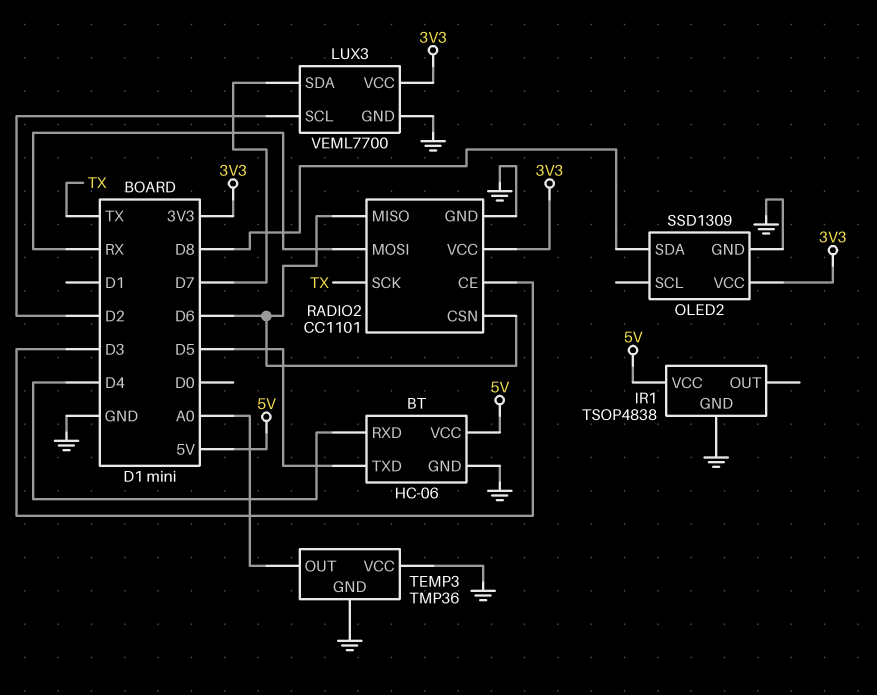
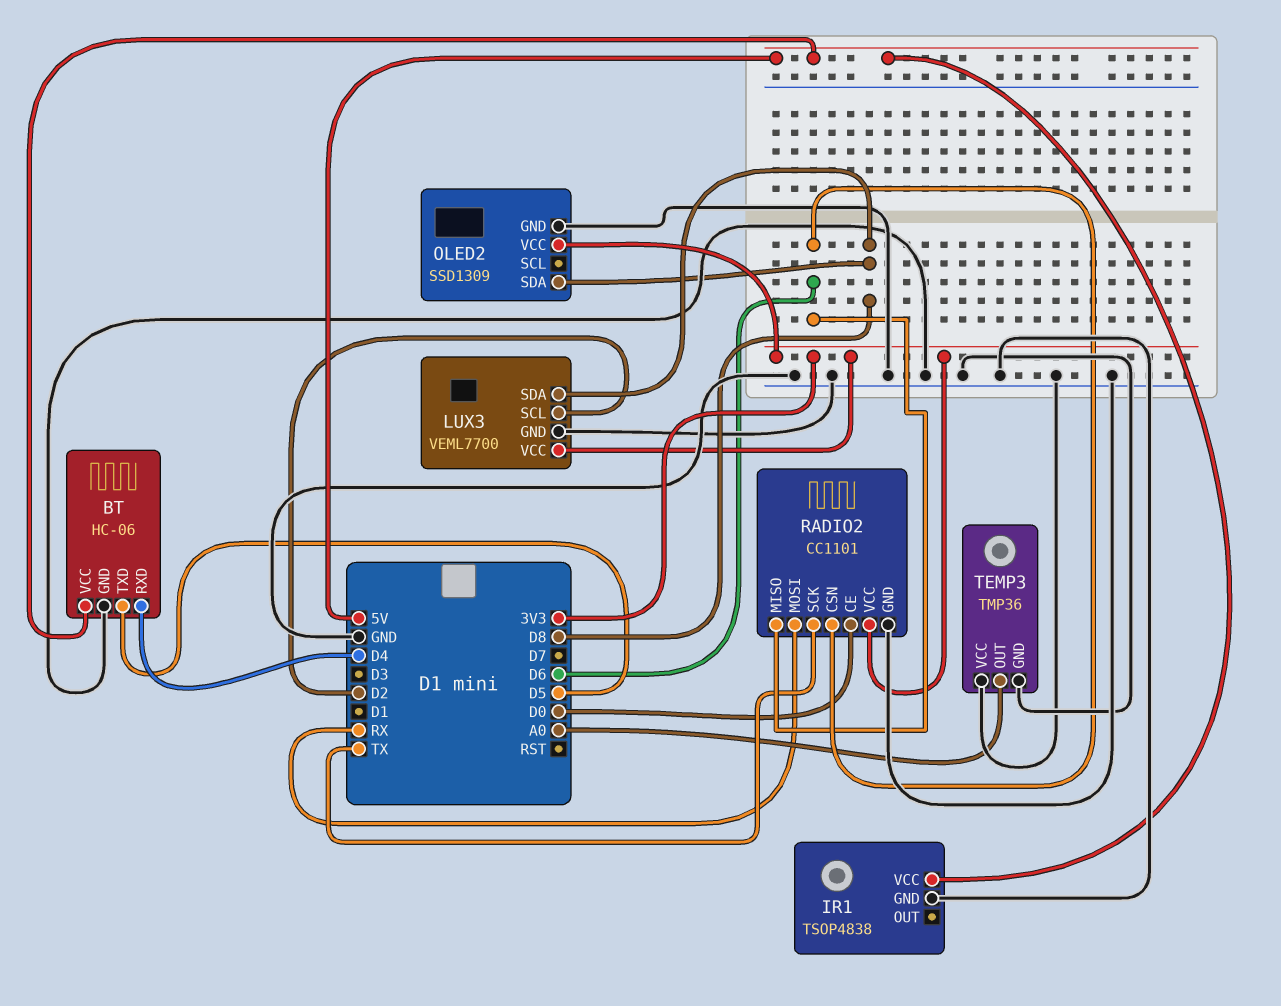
LUX3 pin SDA: D7 -> D8
RADIO2 pin CE: D3 -> D0

